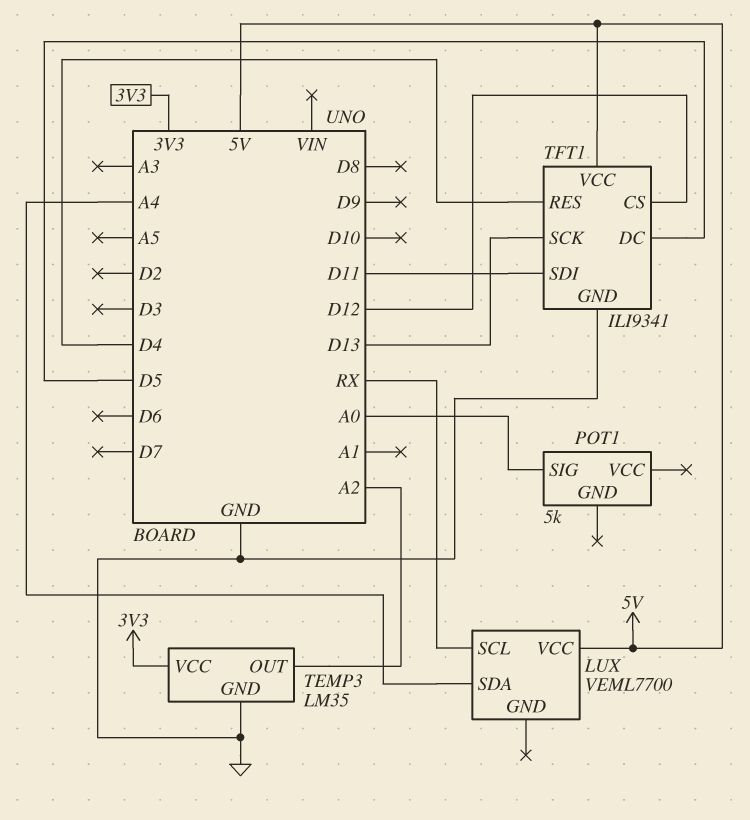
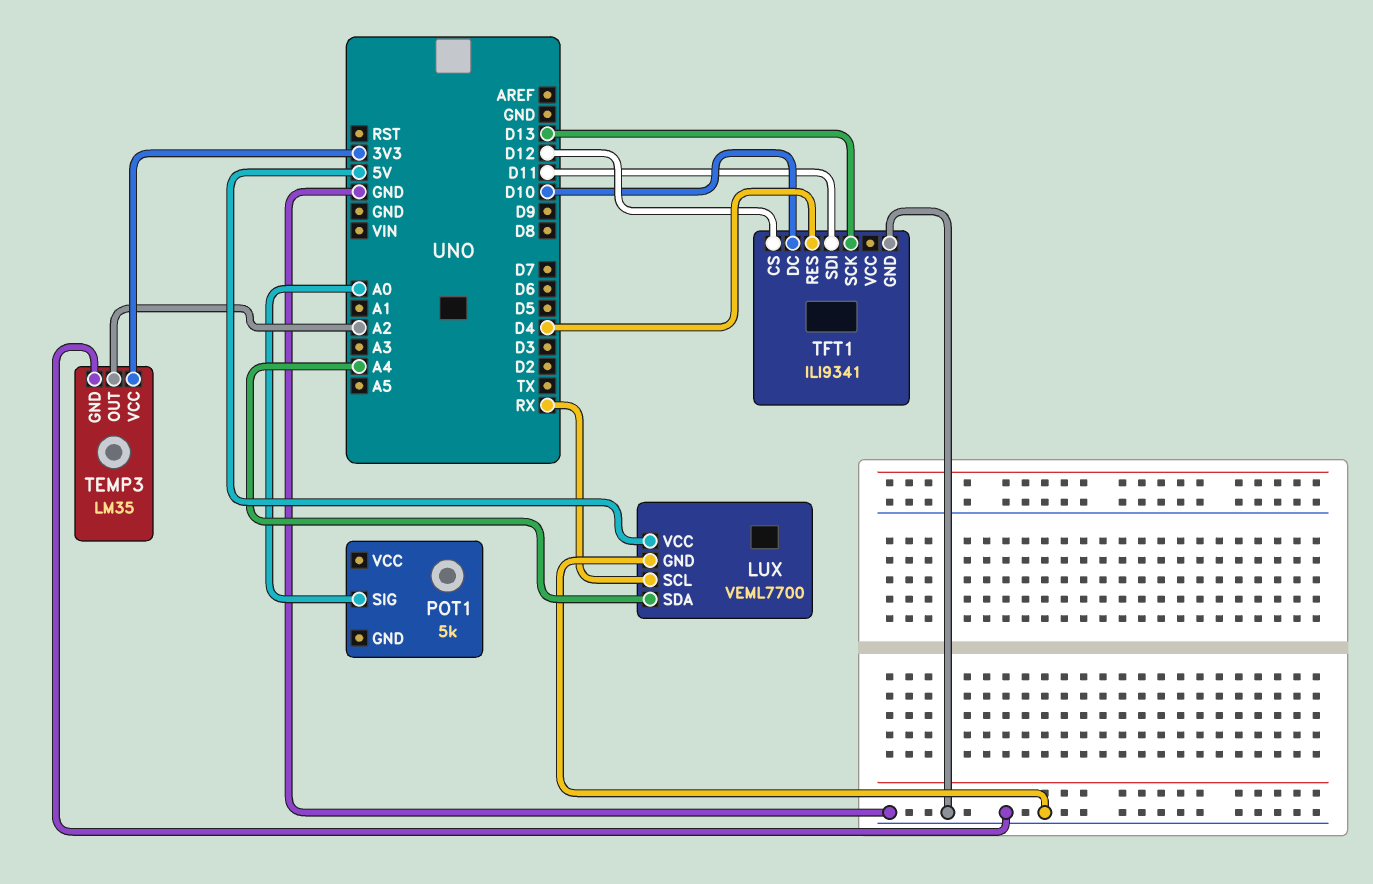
LUX pin GND: none -> GND
TFT1 pin DC: D5 -> D10
TFT1 pin VCC: 5V -> none

